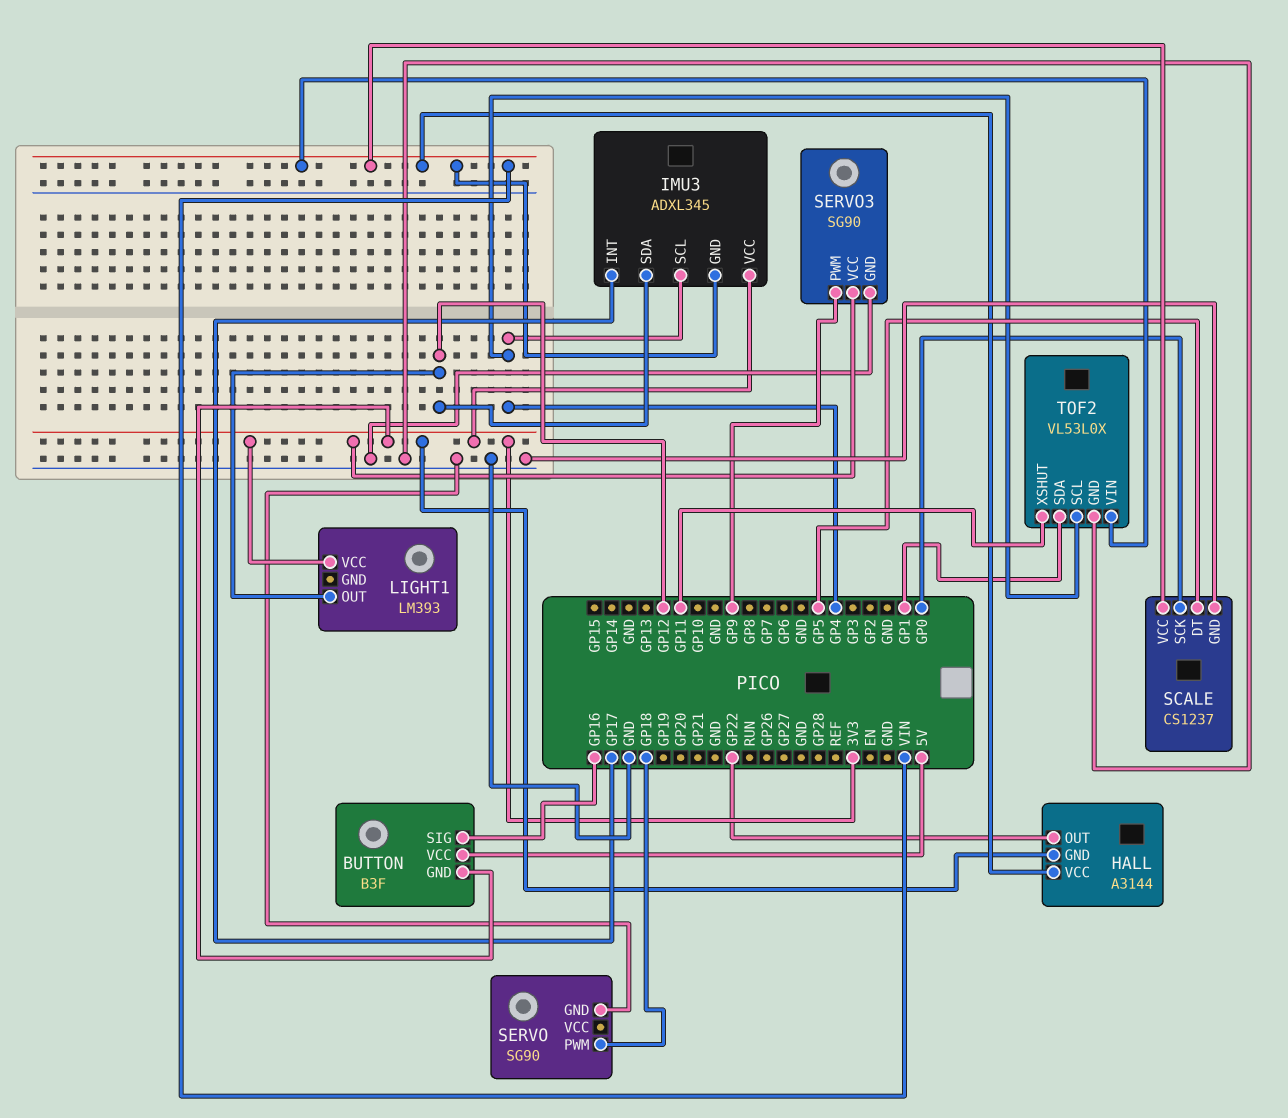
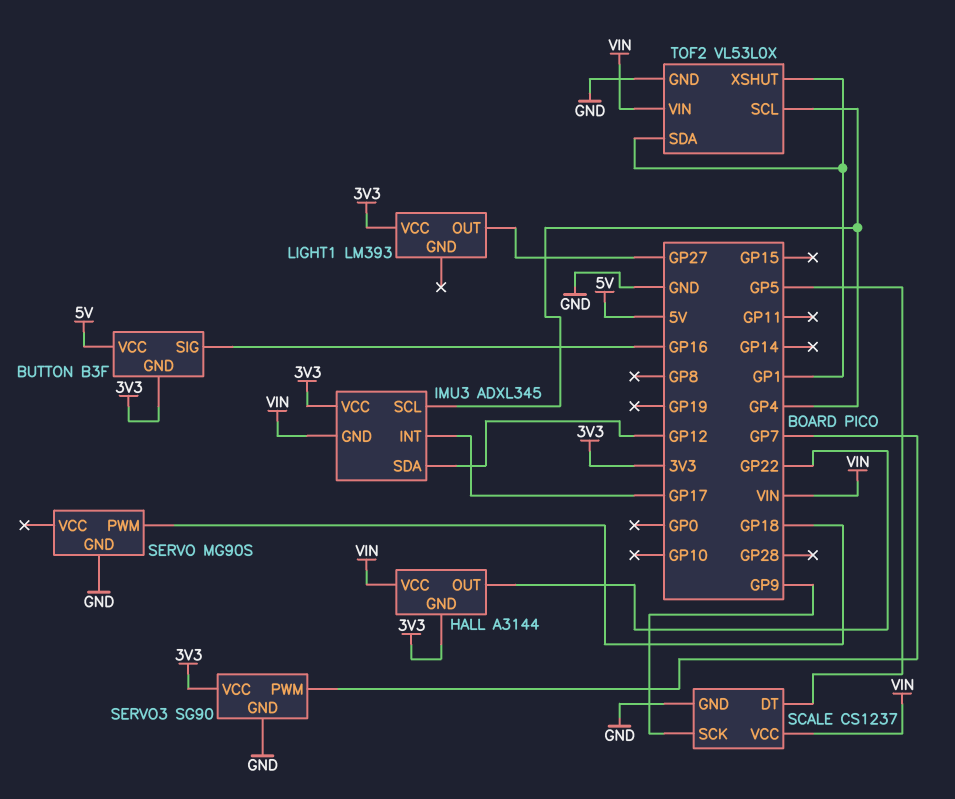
LIGHT1 pin OUT: GP12 -> GP27
SCALE pin SCK: GP0 -> GP9
SERVO: SG90 -> MG90S
SERVO3 pin PWM: GP9 -> GP7
TOF2 pin XSHUT: GP11 -> GP1

